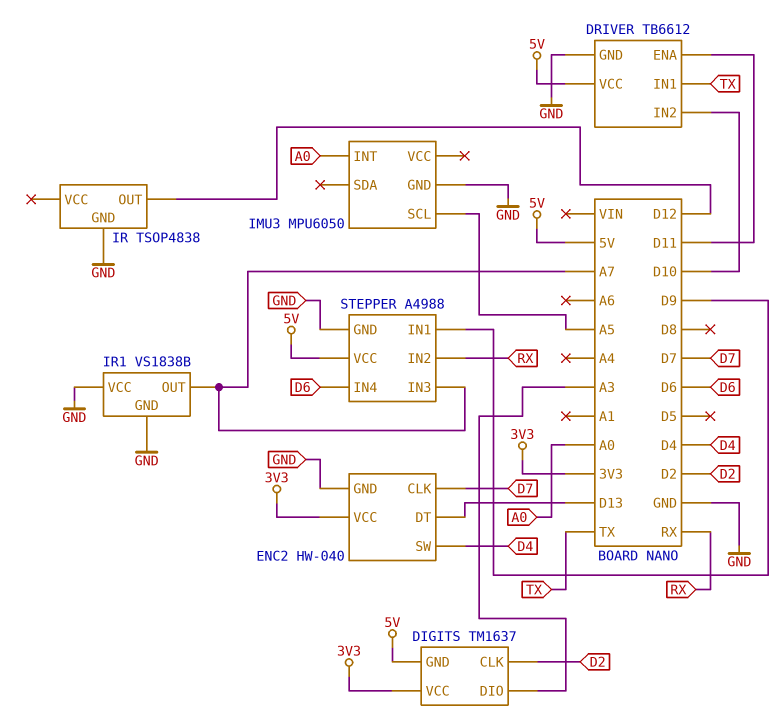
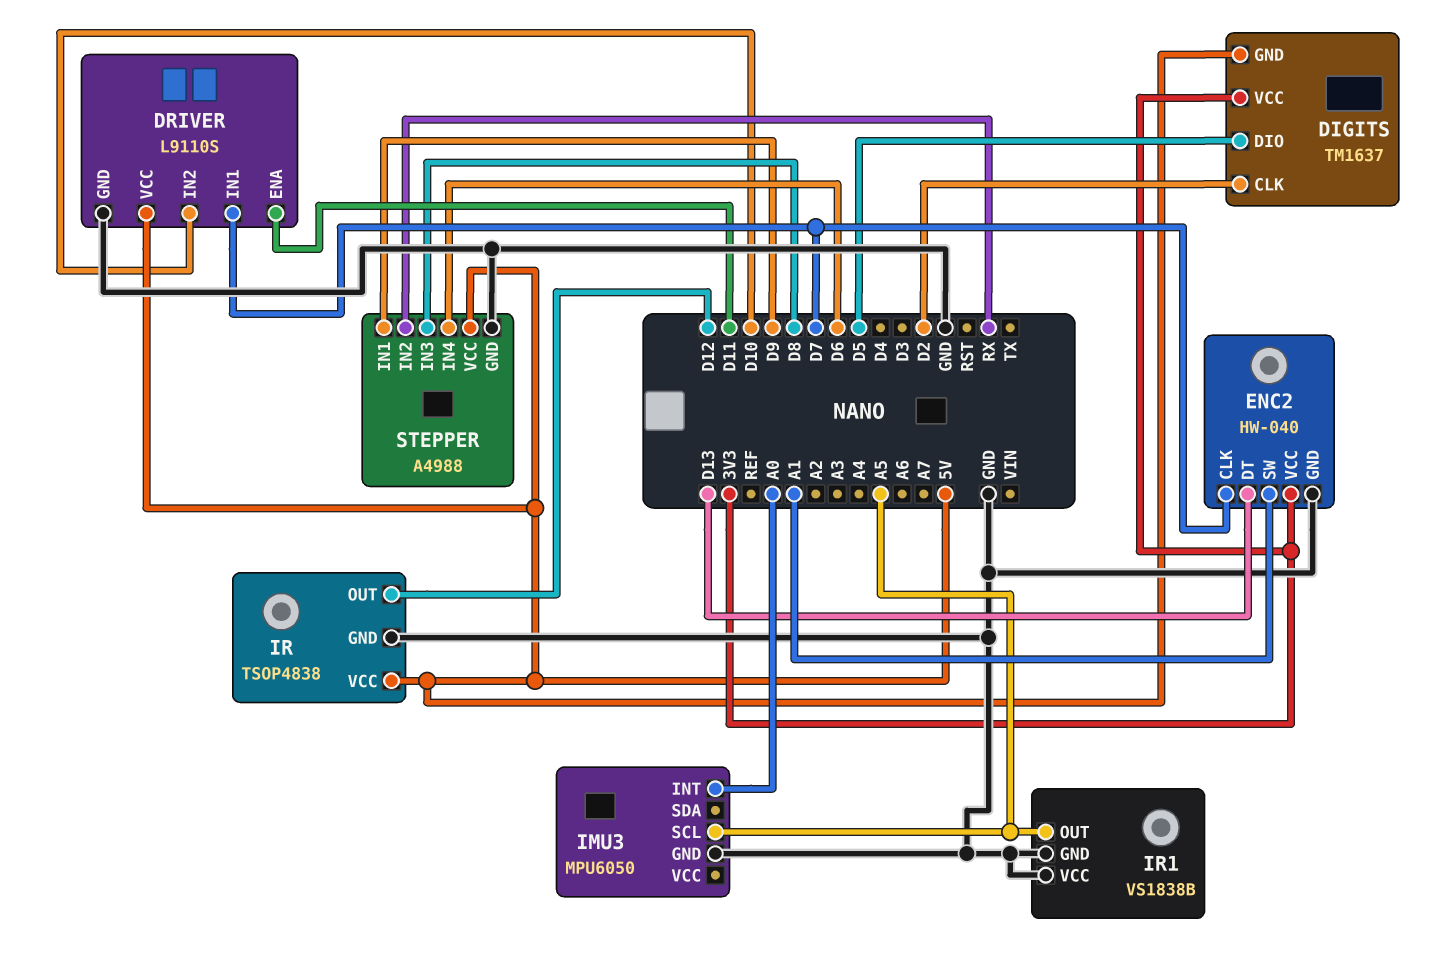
DIGITS pin DIO: A3 -> D5
DRIVER: TB6612 -> L9110S
DRIVER pin IN1: TX -> D7
ENC2 pin SW: D4 -> A1
IR pin VCC: none -> 5V
IR1 pin OUT: A7 -> A5
STEPPER pin IN3: A7 -> D8

